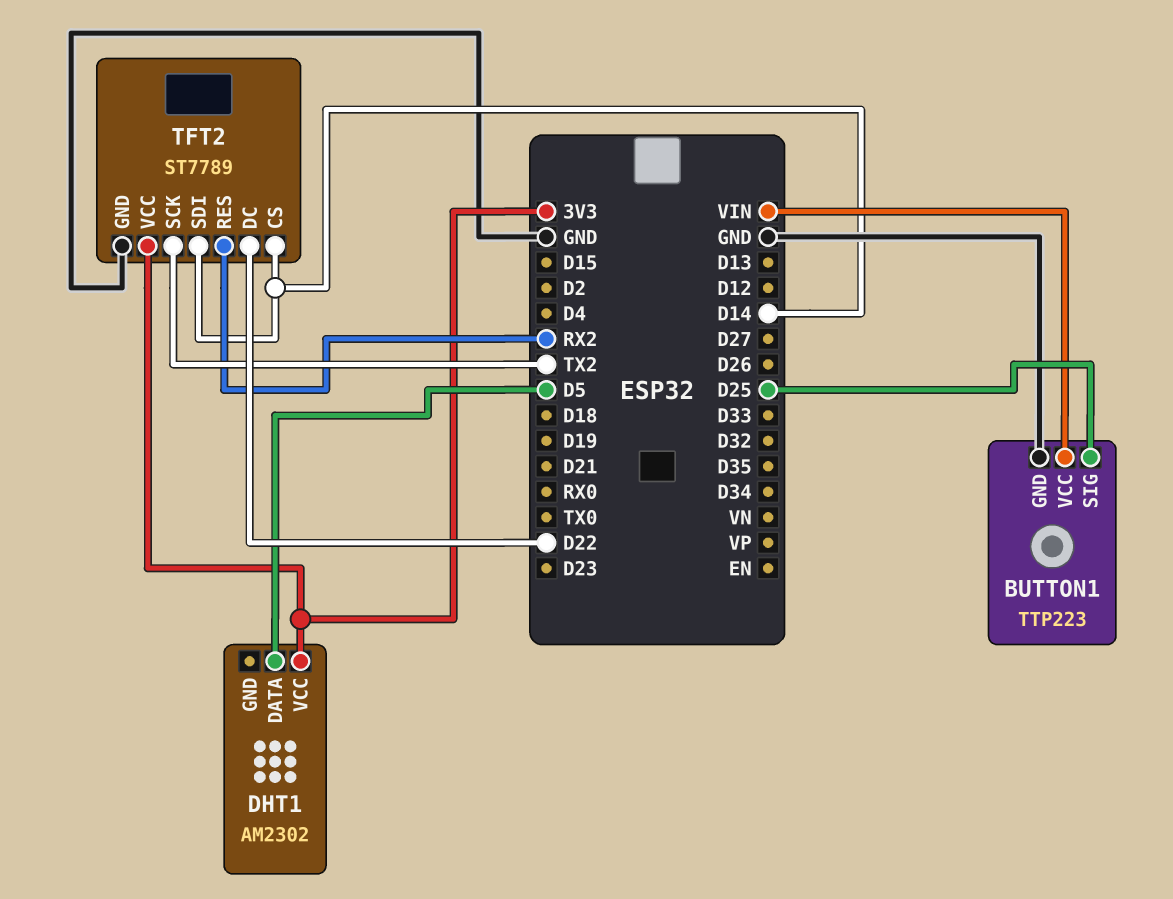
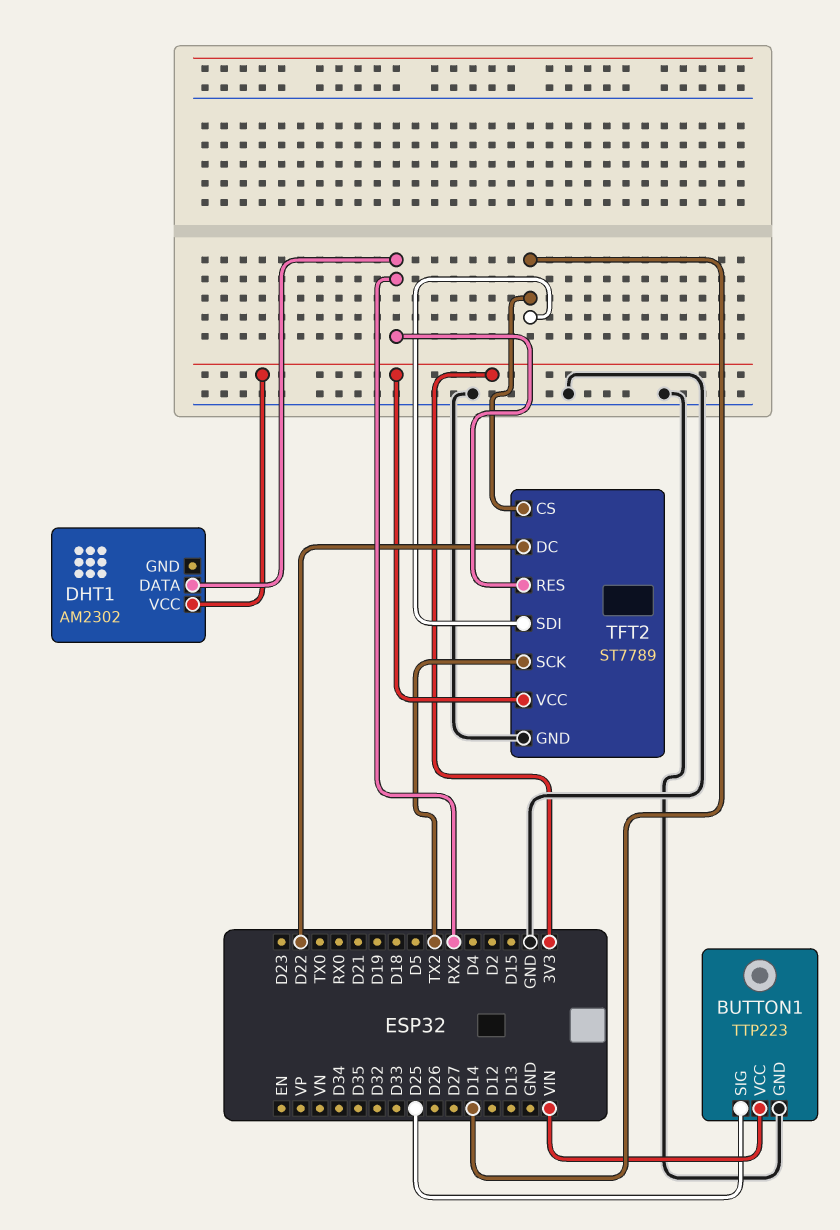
DHT1 pin DATA: D5 -> RX2

